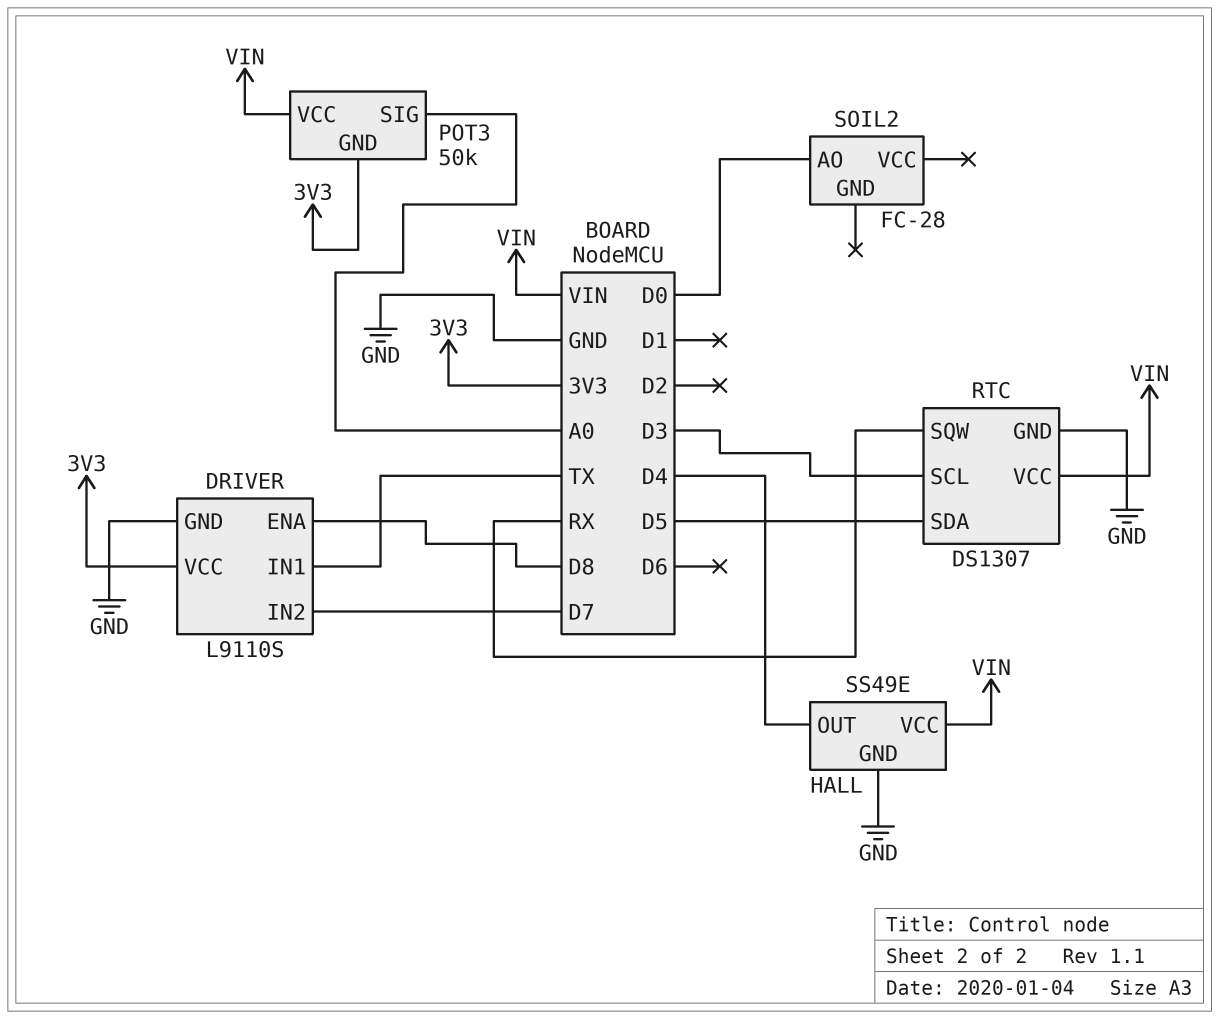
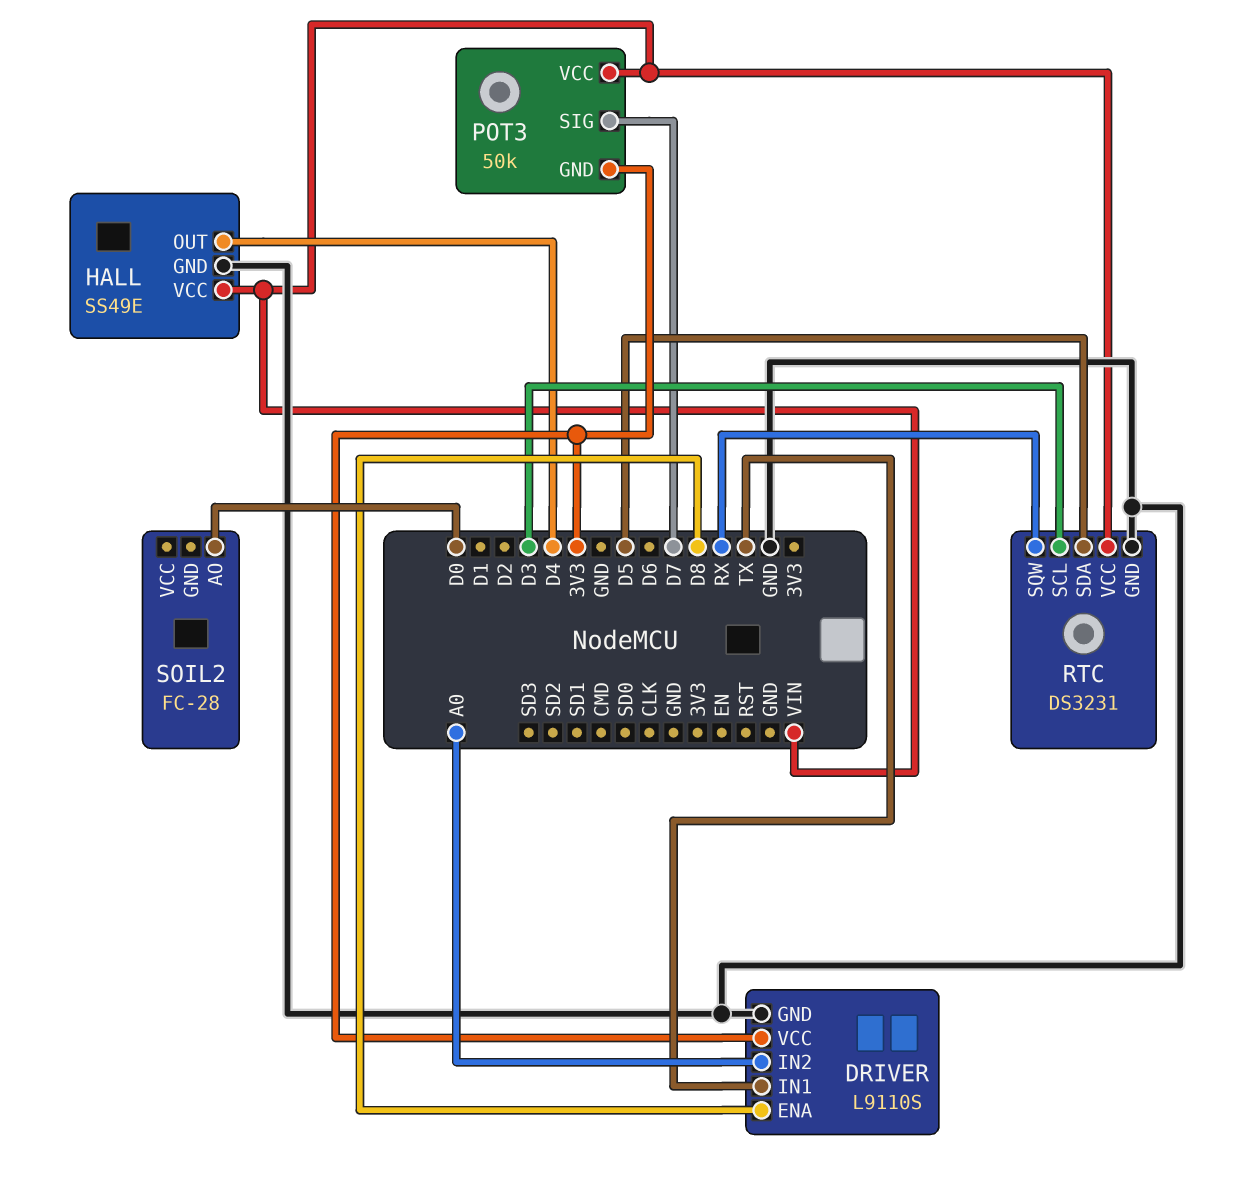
DRIVER pin IN2: D7 -> A0
POT3 pin SIG: A0 -> D7
RTC: DS1307 -> DS3231

